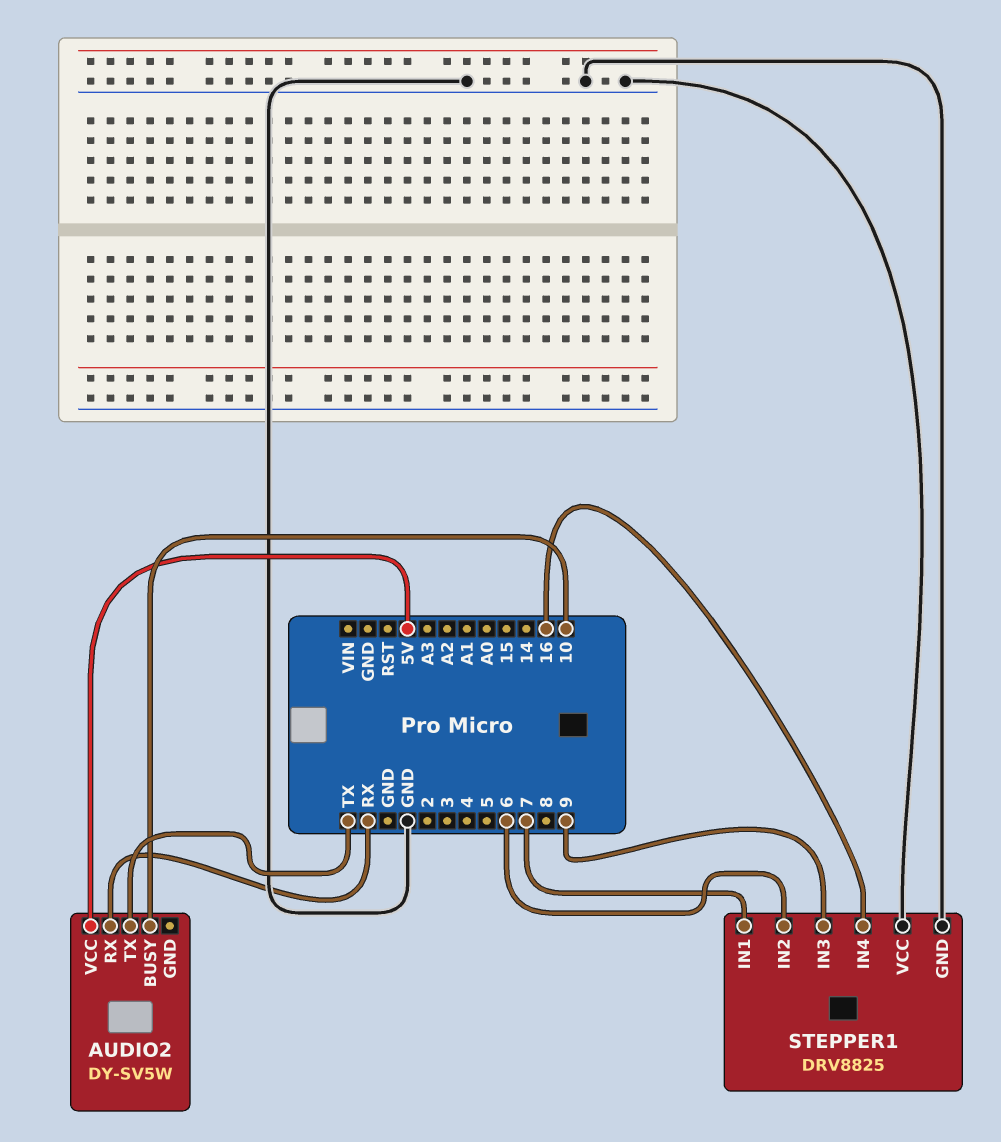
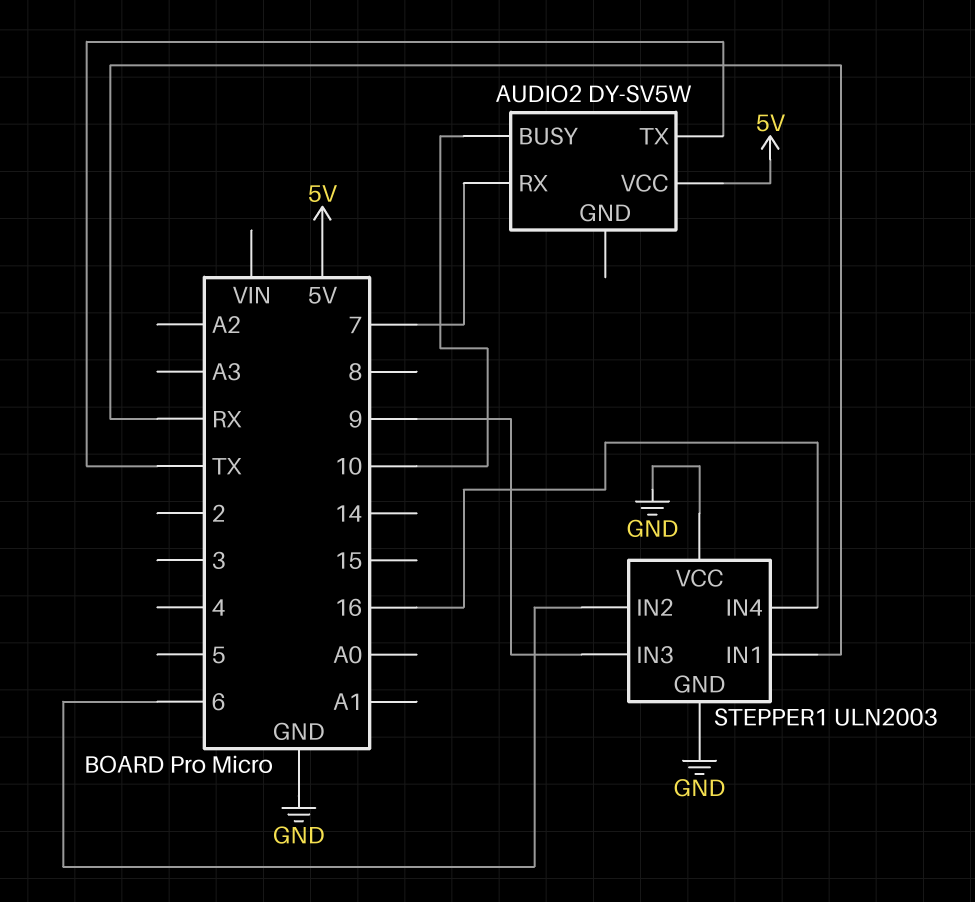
AUDIO2 pin RX: RX -> 7
STEPPER1: DRV8825 -> ULN2003
STEPPER1 pin IN1: 7 -> RX

